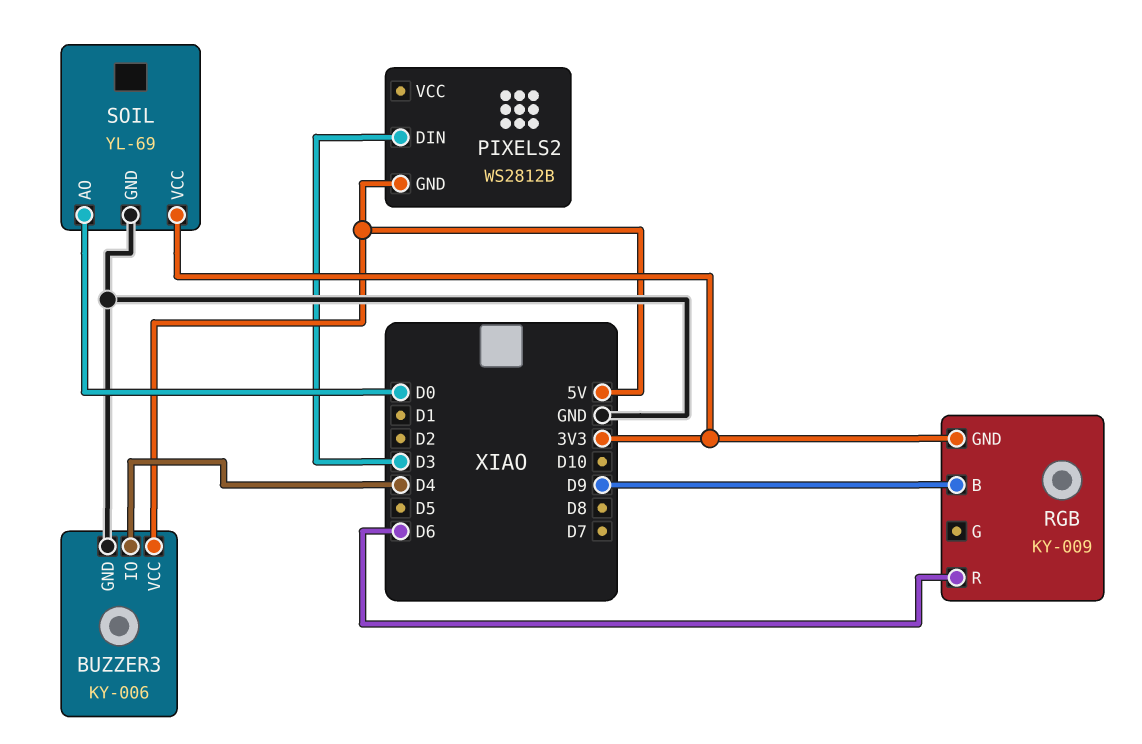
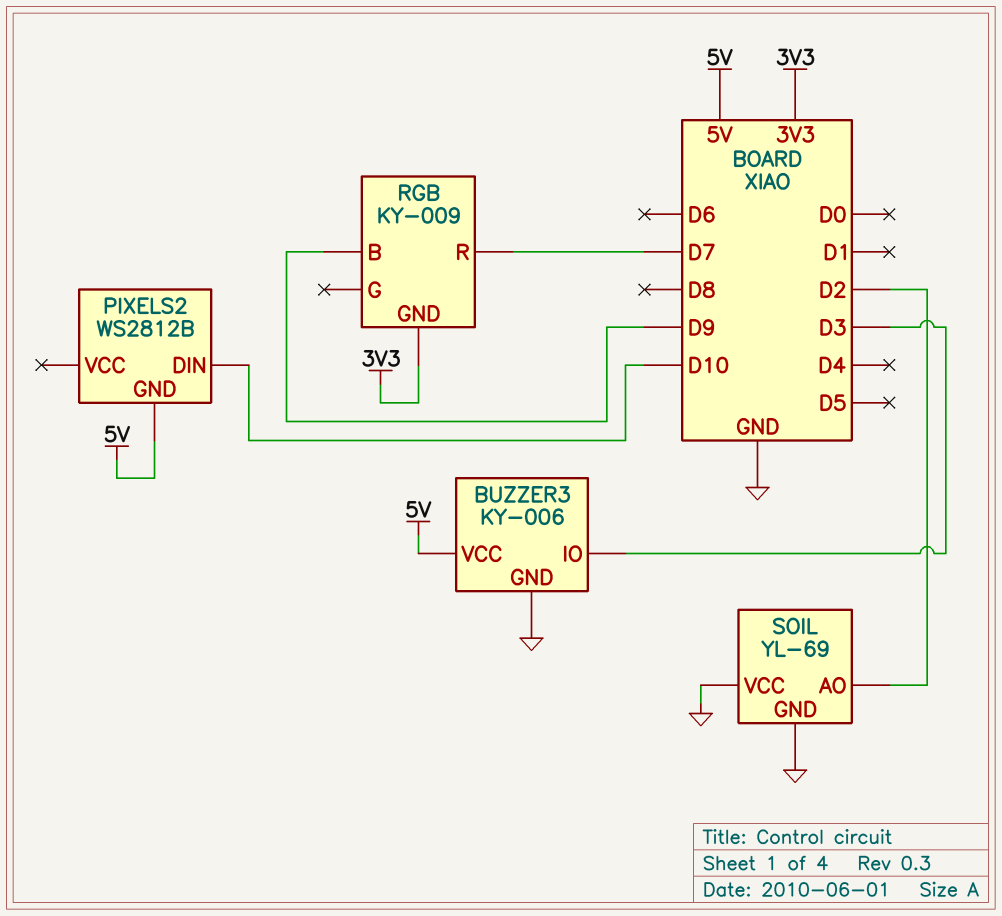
BUZZER3 pin IO: D4 -> D3
PIXELS2 pin DIN: D3 -> D10
RGB pin R: D6 -> D7
SOIL pin AO: D0 -> D2
SOIL pin VCC: 3V3 -> GND

